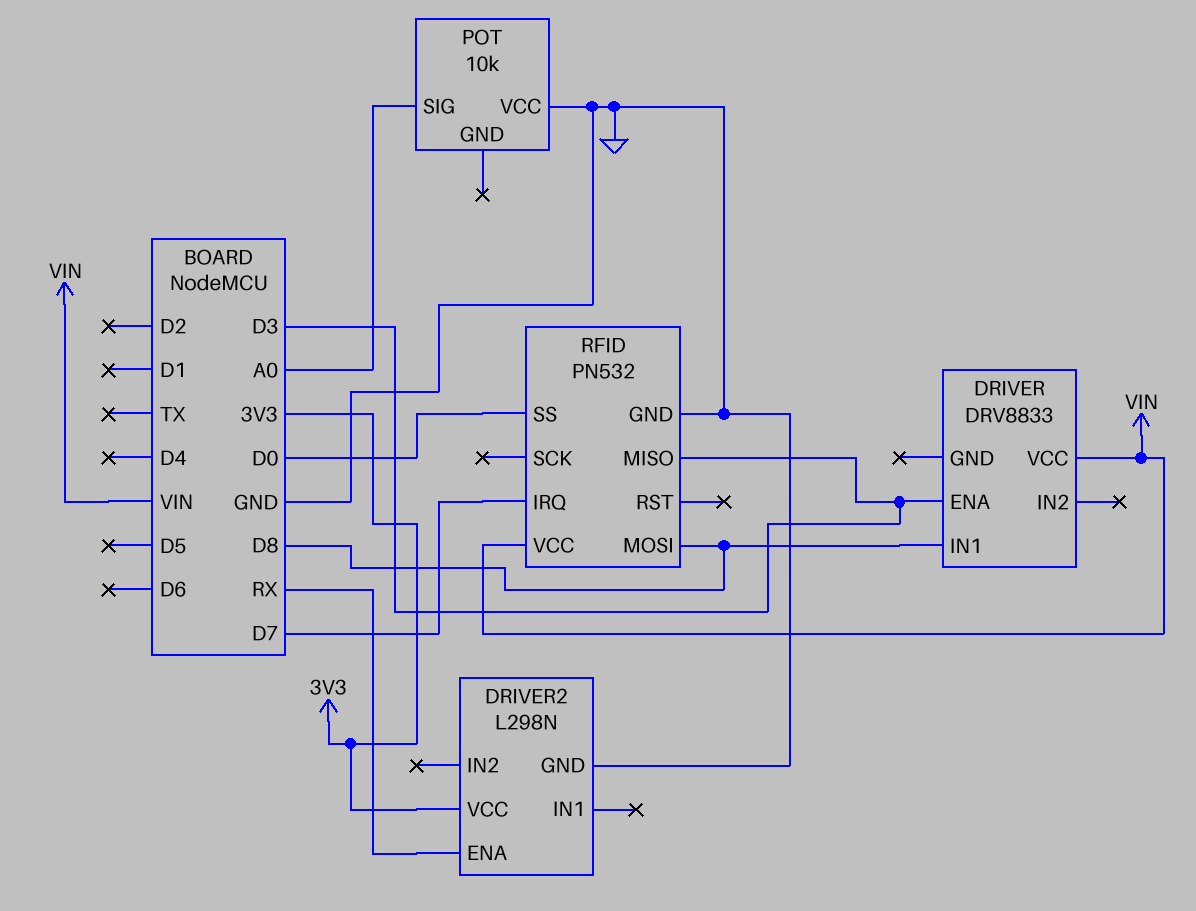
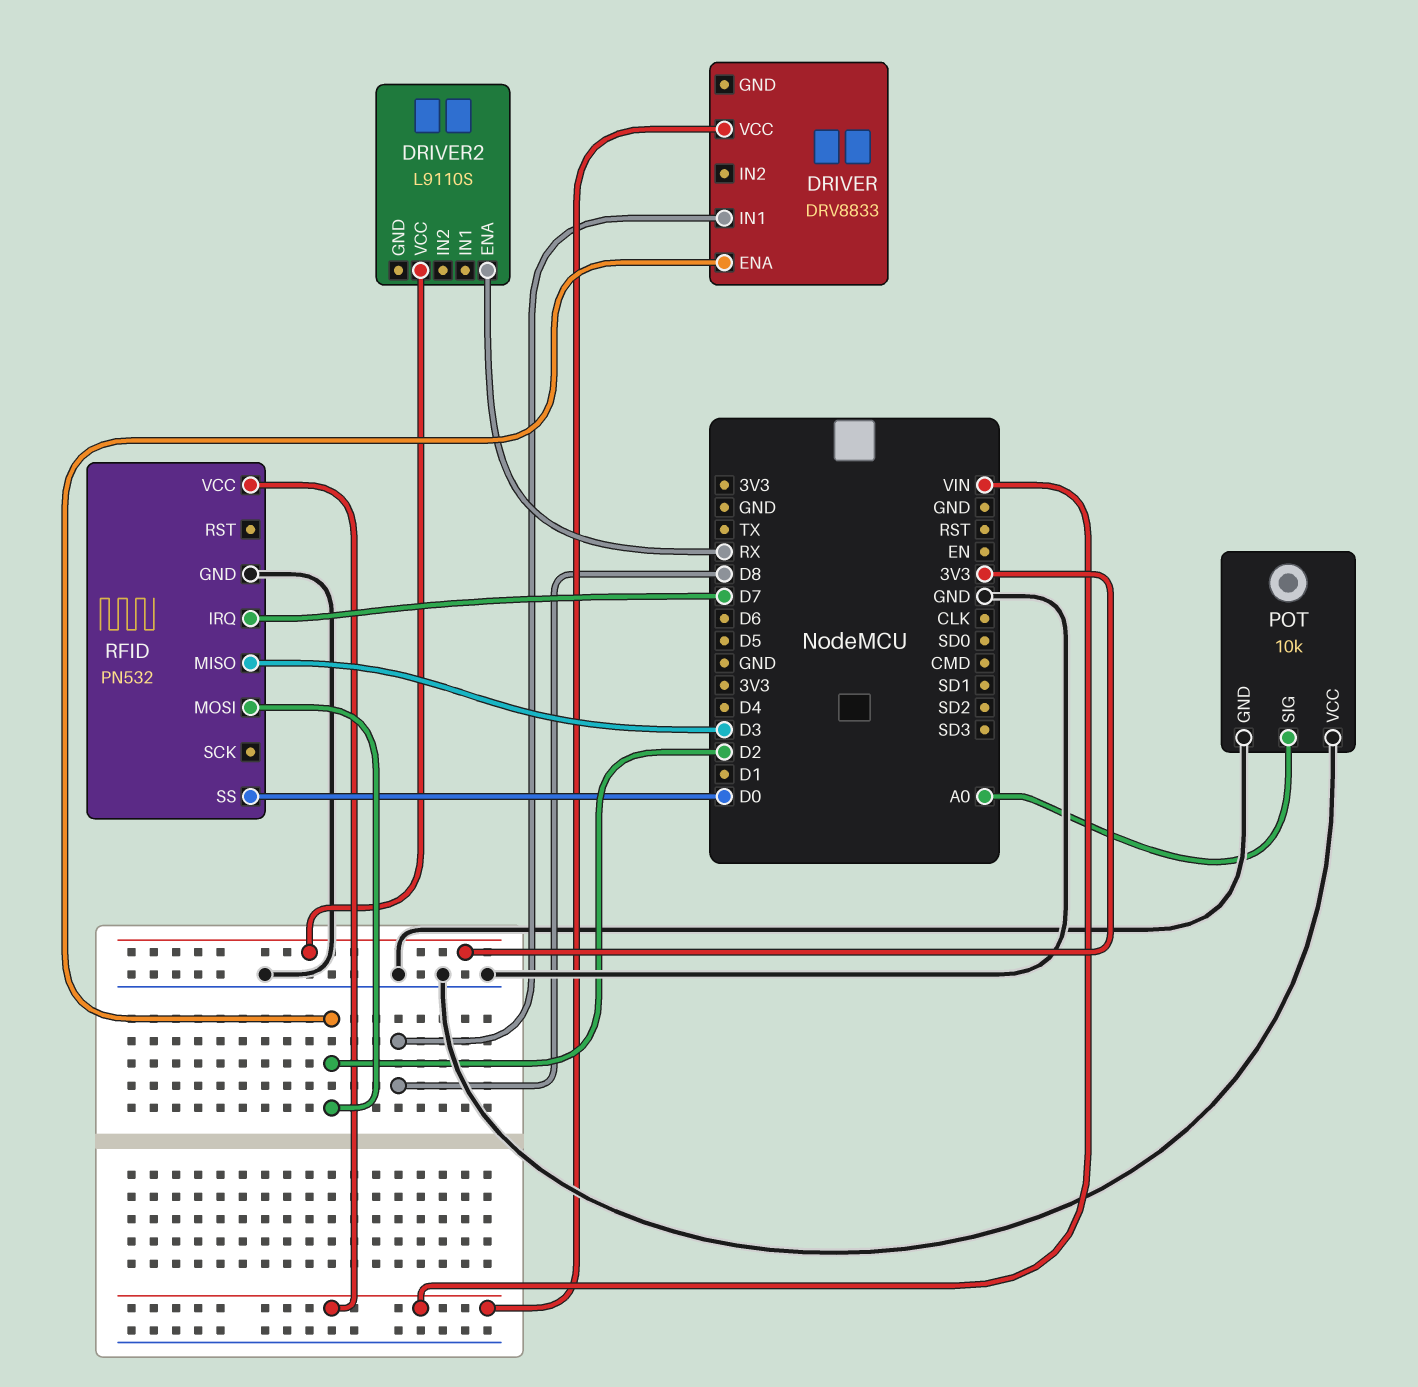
DRIVER pin ENA: D3 -> D2
DRIVER2: L298N -> L9110S
DRIVER2 pin GND: GND -> none
POT pin GND: none -> GND
RFID pin MOSI: D8 -> D2

